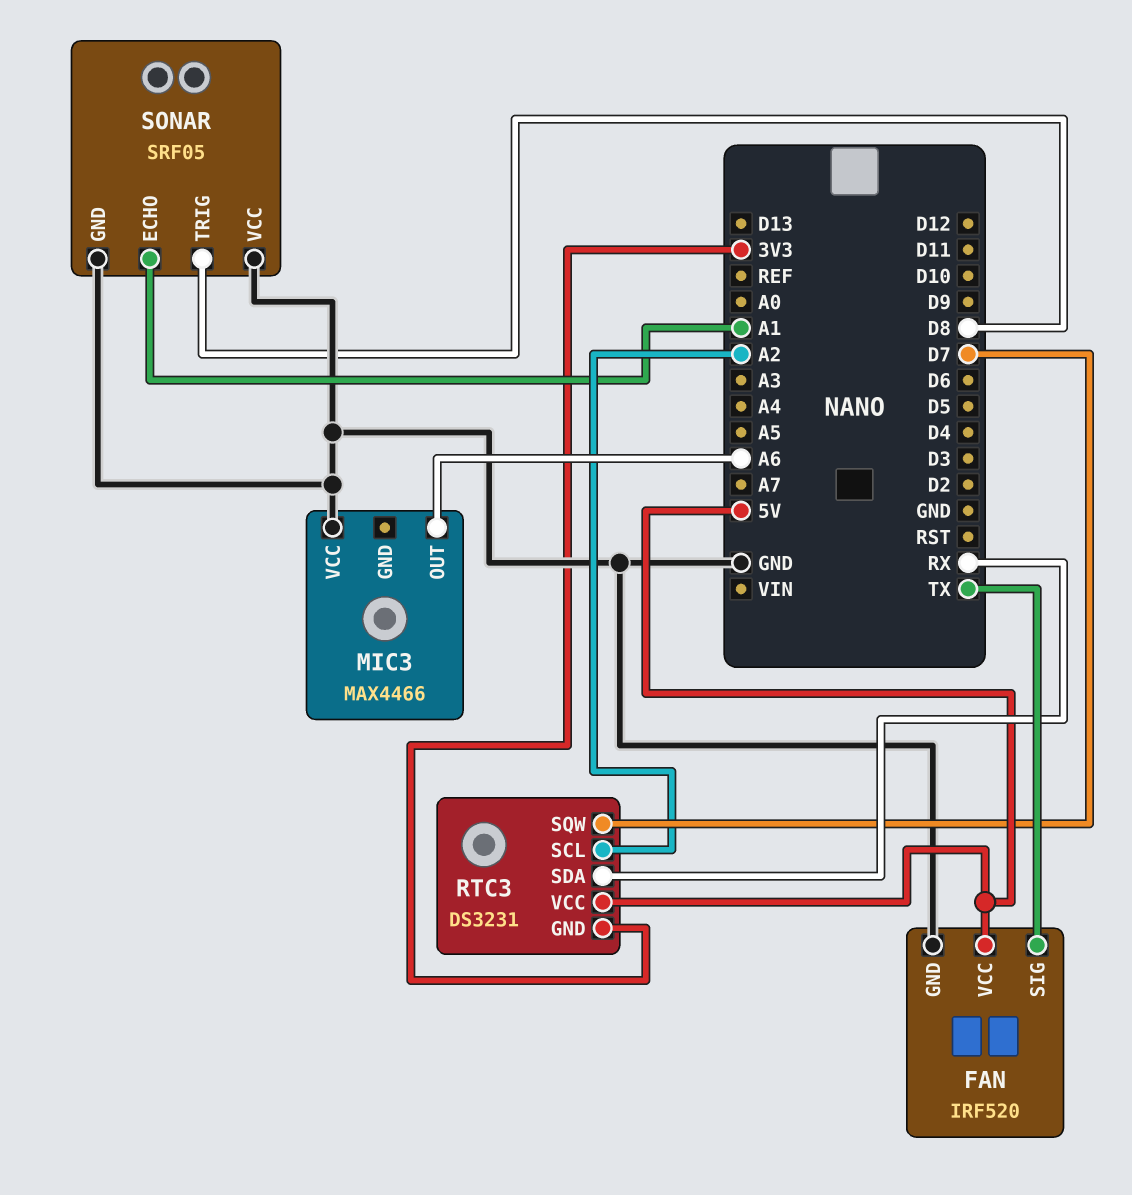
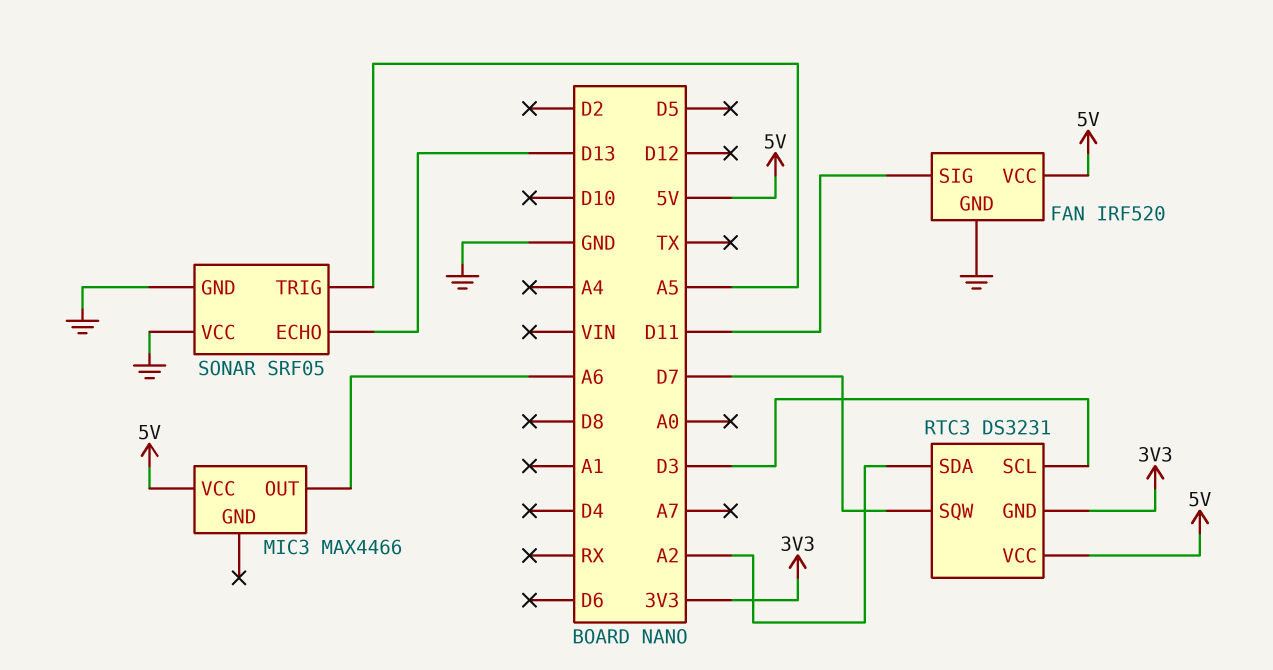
FAN pin SIG: TX -> D11
MIC3 pin VCC: GND -> 5V
RTC3 pin SCL: A2 -> D3
RTC3 pin SDA: RX -> A2
SONAR pin ECHO: A1 -> D13
SONAR pin TRIG: D8 -> A5

